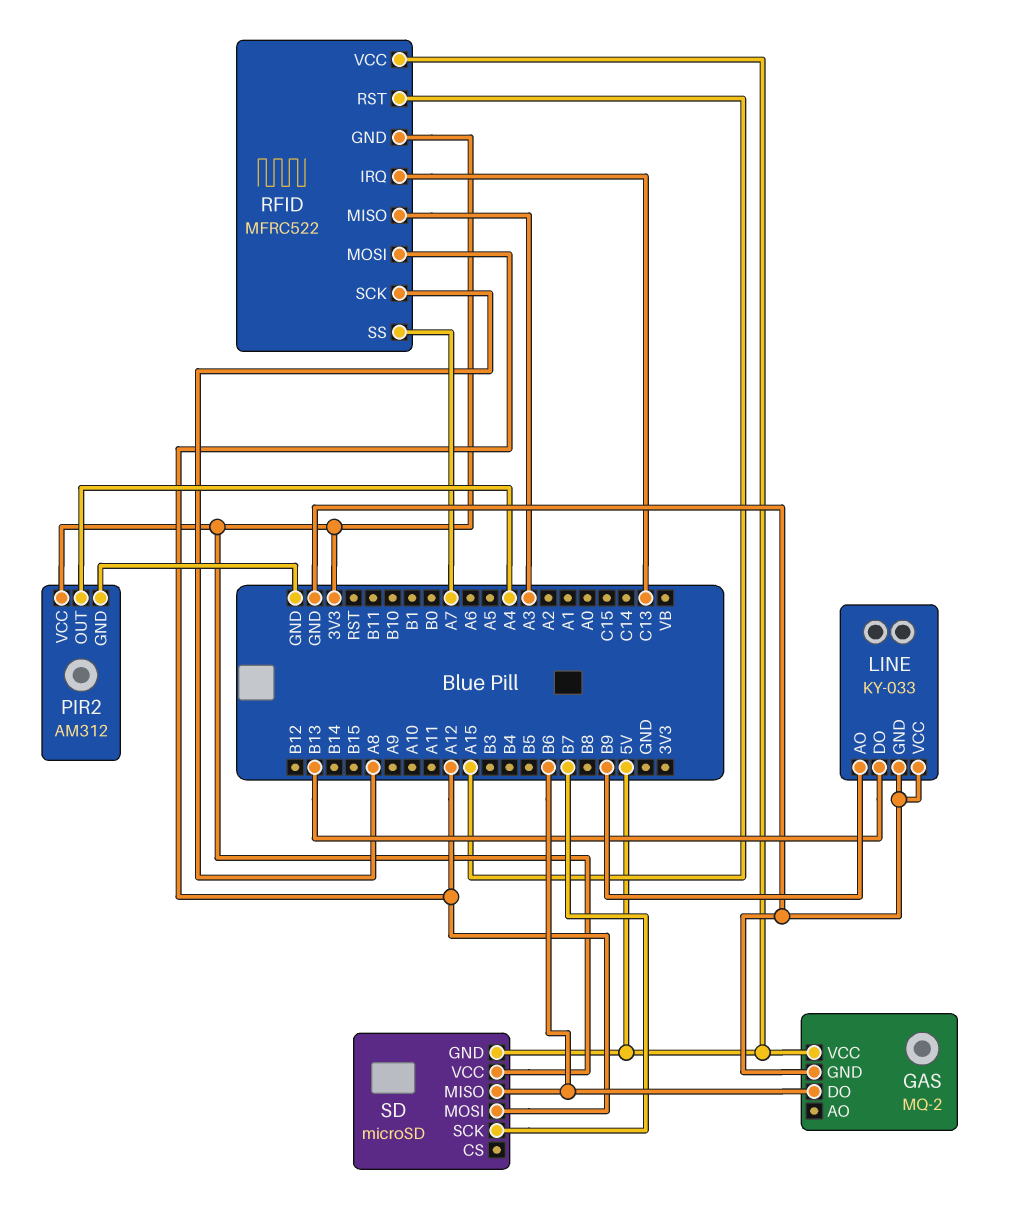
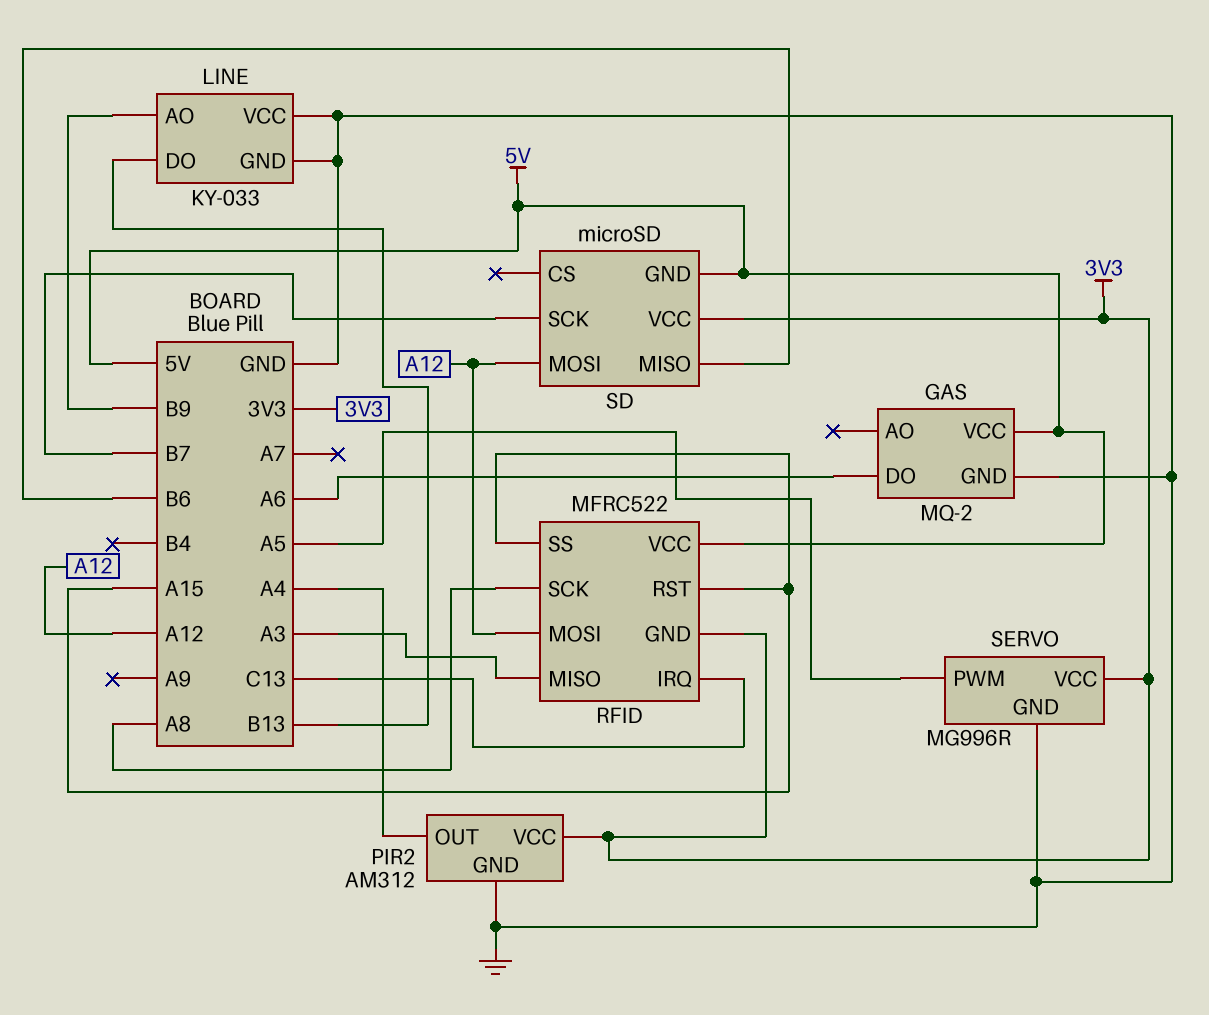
GAS pin DO: B6 -> A6
RFID pin SS: A7 -> A15
SERVO: none -> MG996R
SERVO pin GND: none -> GND
SERVO pin PWM: none -> A5
SERVO pin VCC: none -> 3V3

